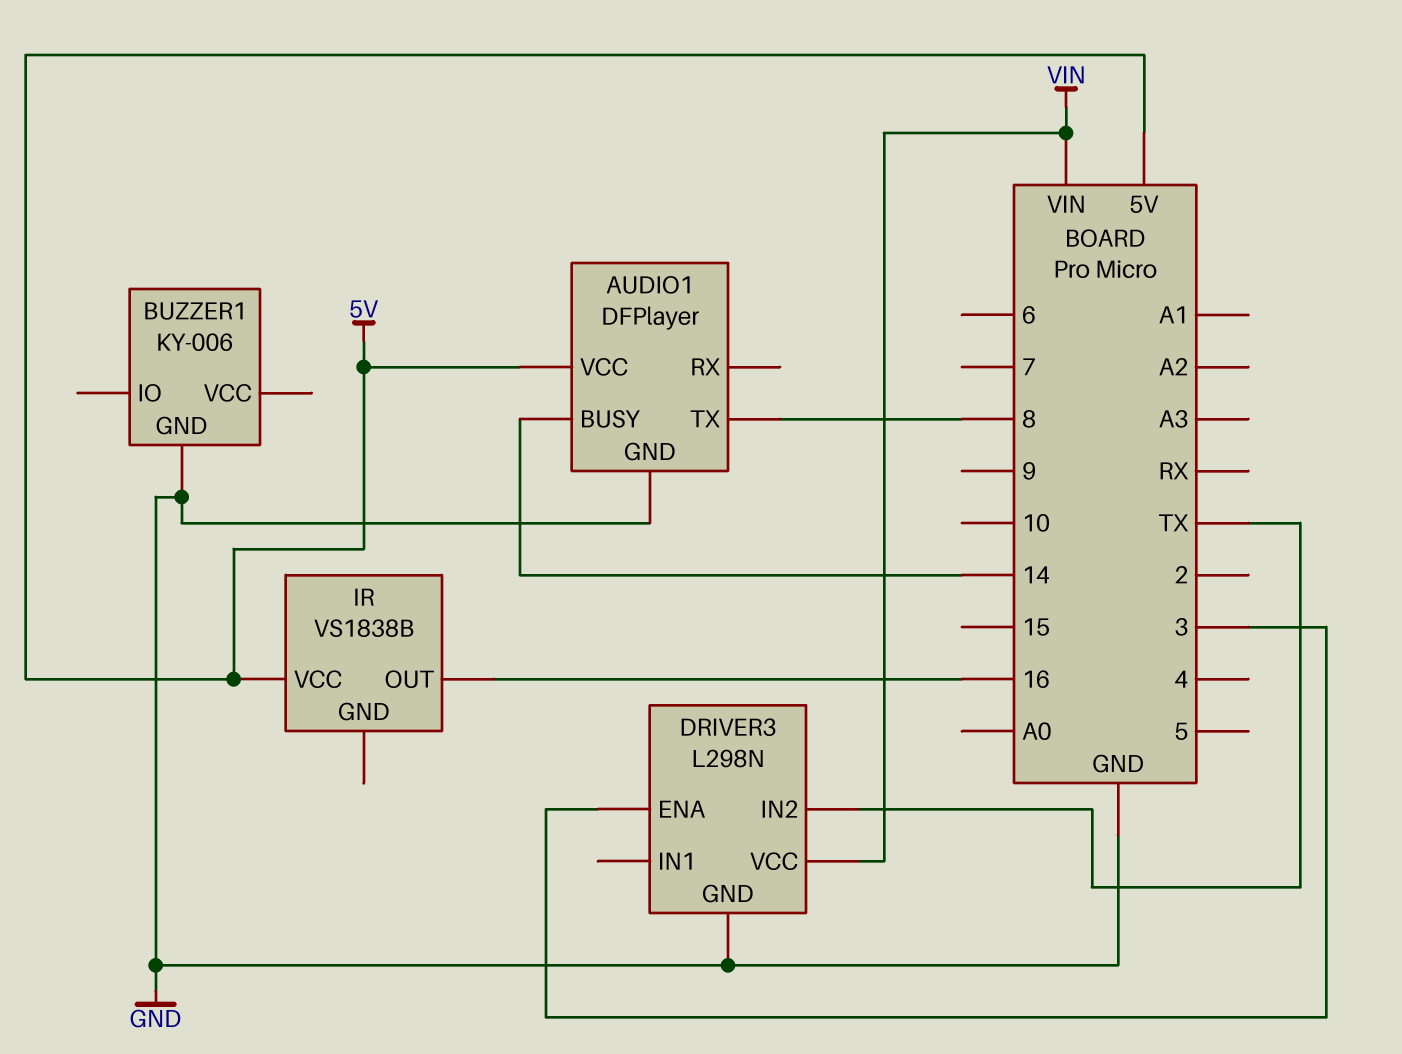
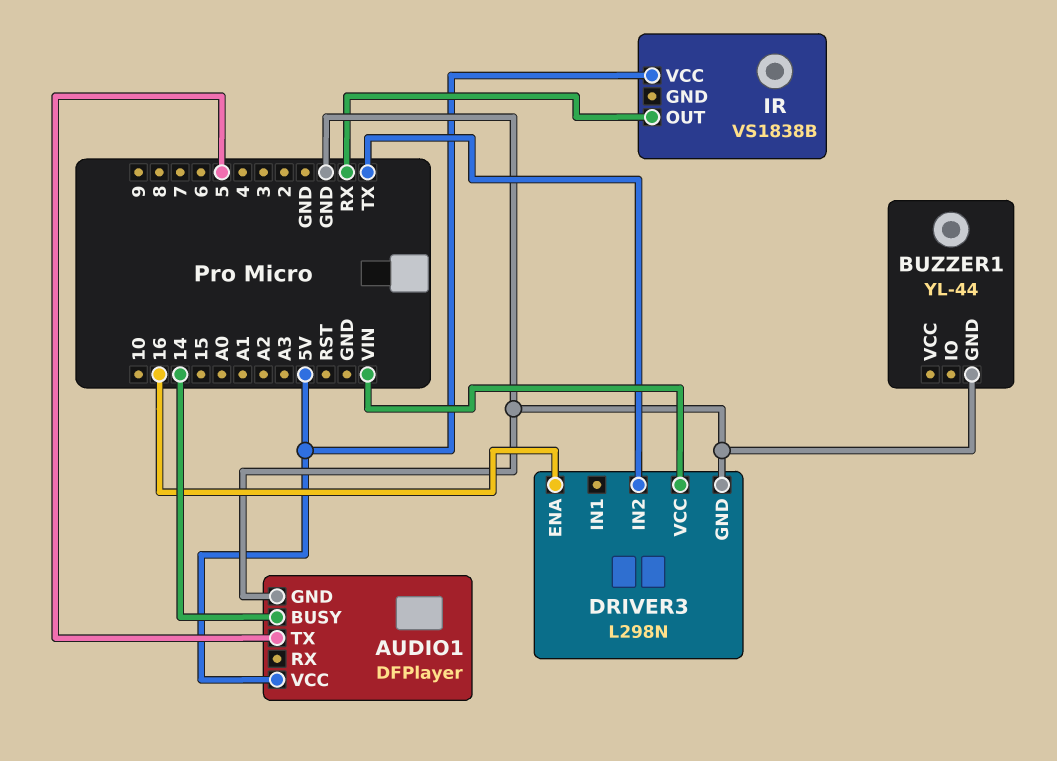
AUDIO1 pin TX: 8 -> 5
BUZZER1: KY-006 -> YL-44
DRIVER3 pin ENA: 3 -> 16
IR pin OUT: 16 -> RX

